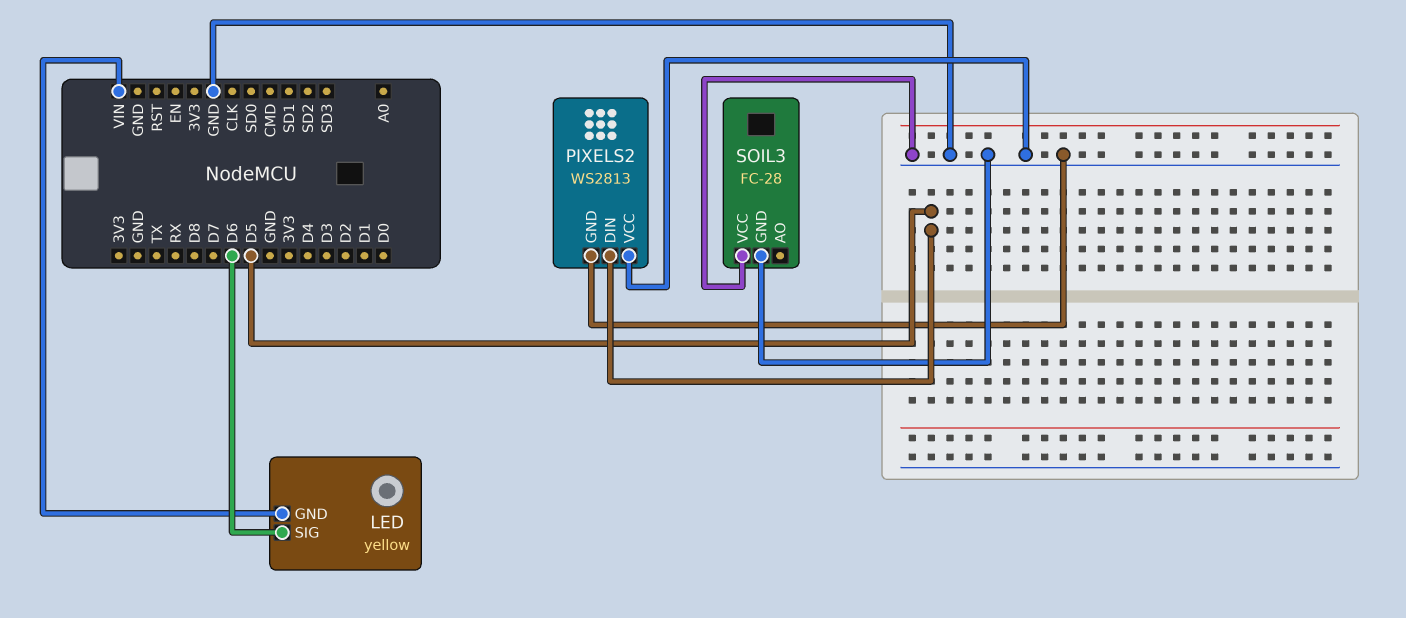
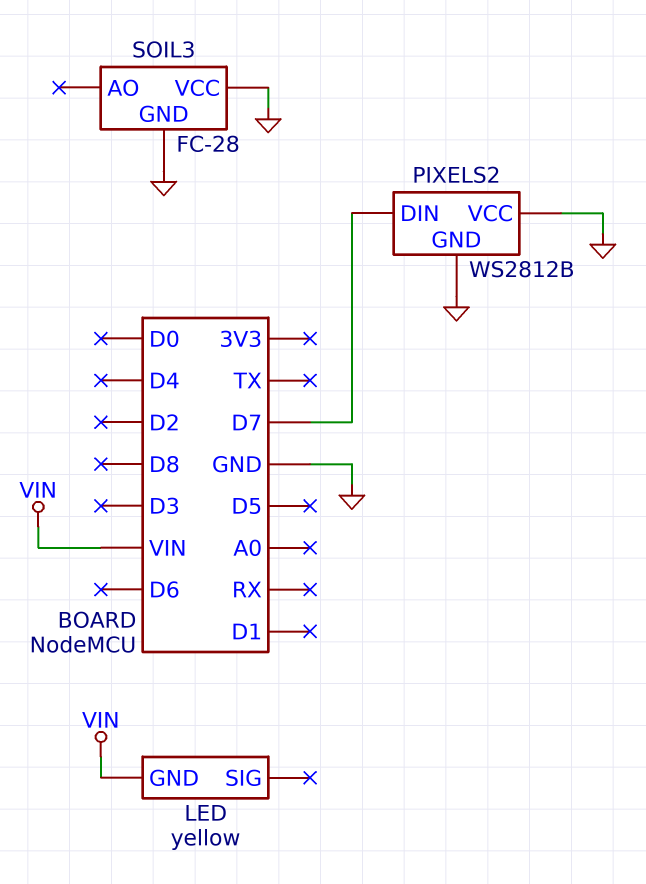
LED pin SIG: D6 -> none
PIXELS2: WS2813 -> WS2812B
PIXELS2 pin DIN: D5 -> D7

